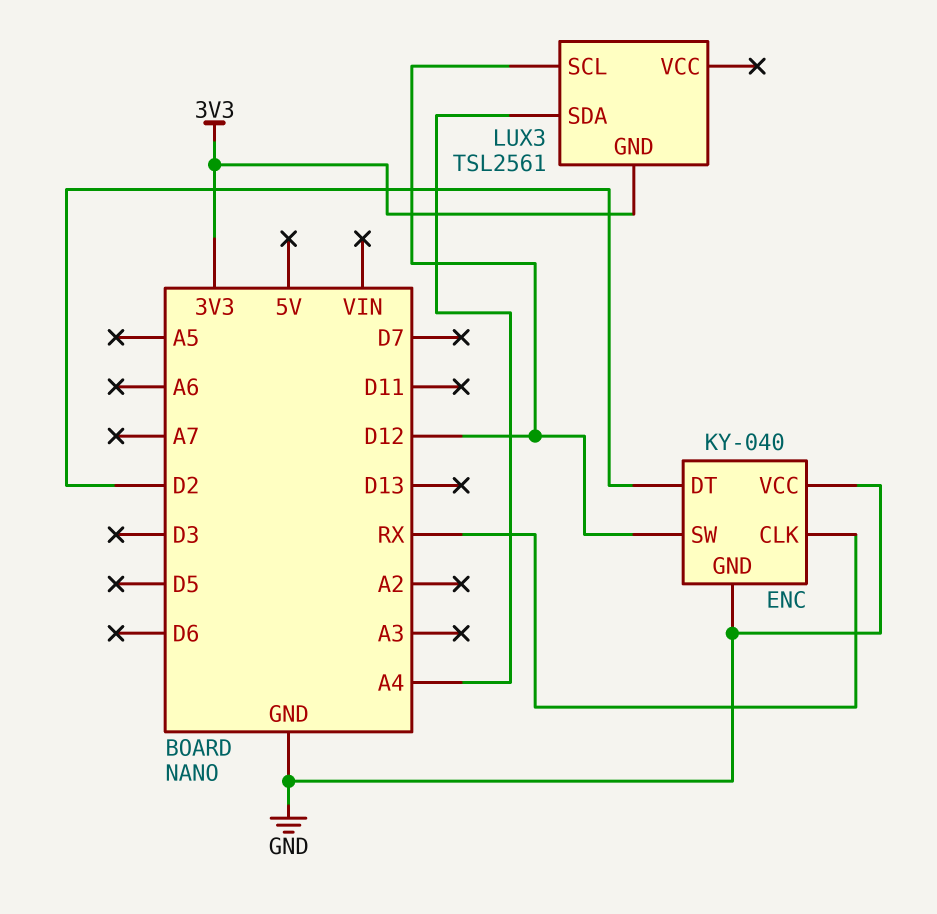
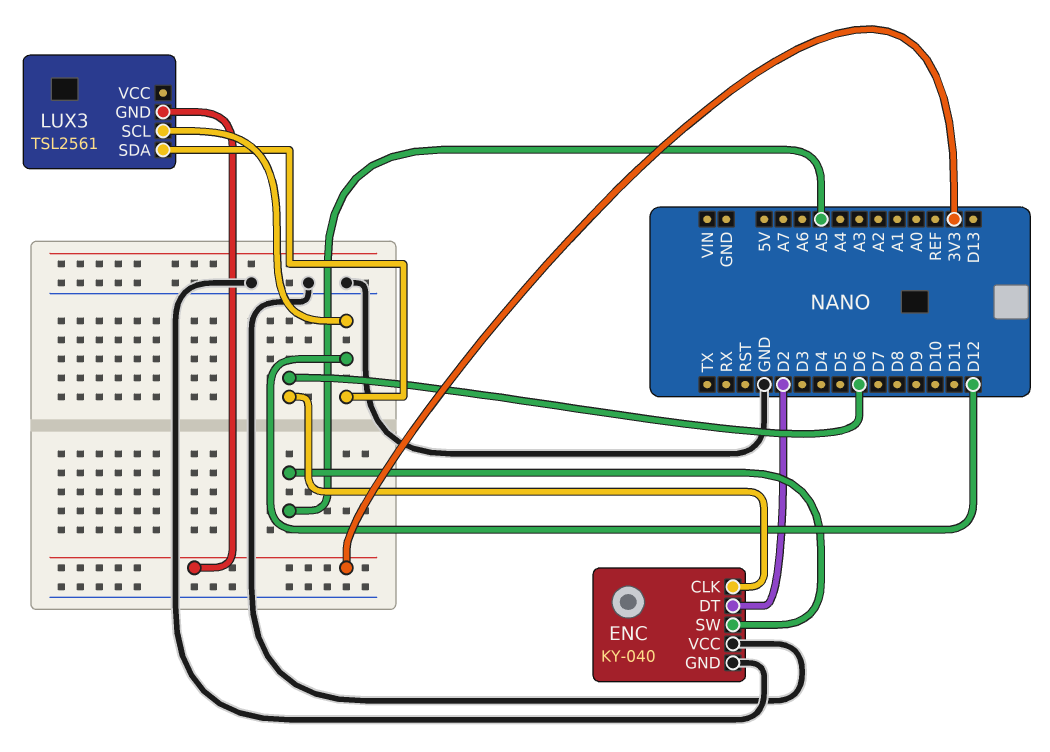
ENC pin CLK: RX -> D6
ENC pin SW: D12 -> A5
LUX3 pin SDA: A4 -> D12

